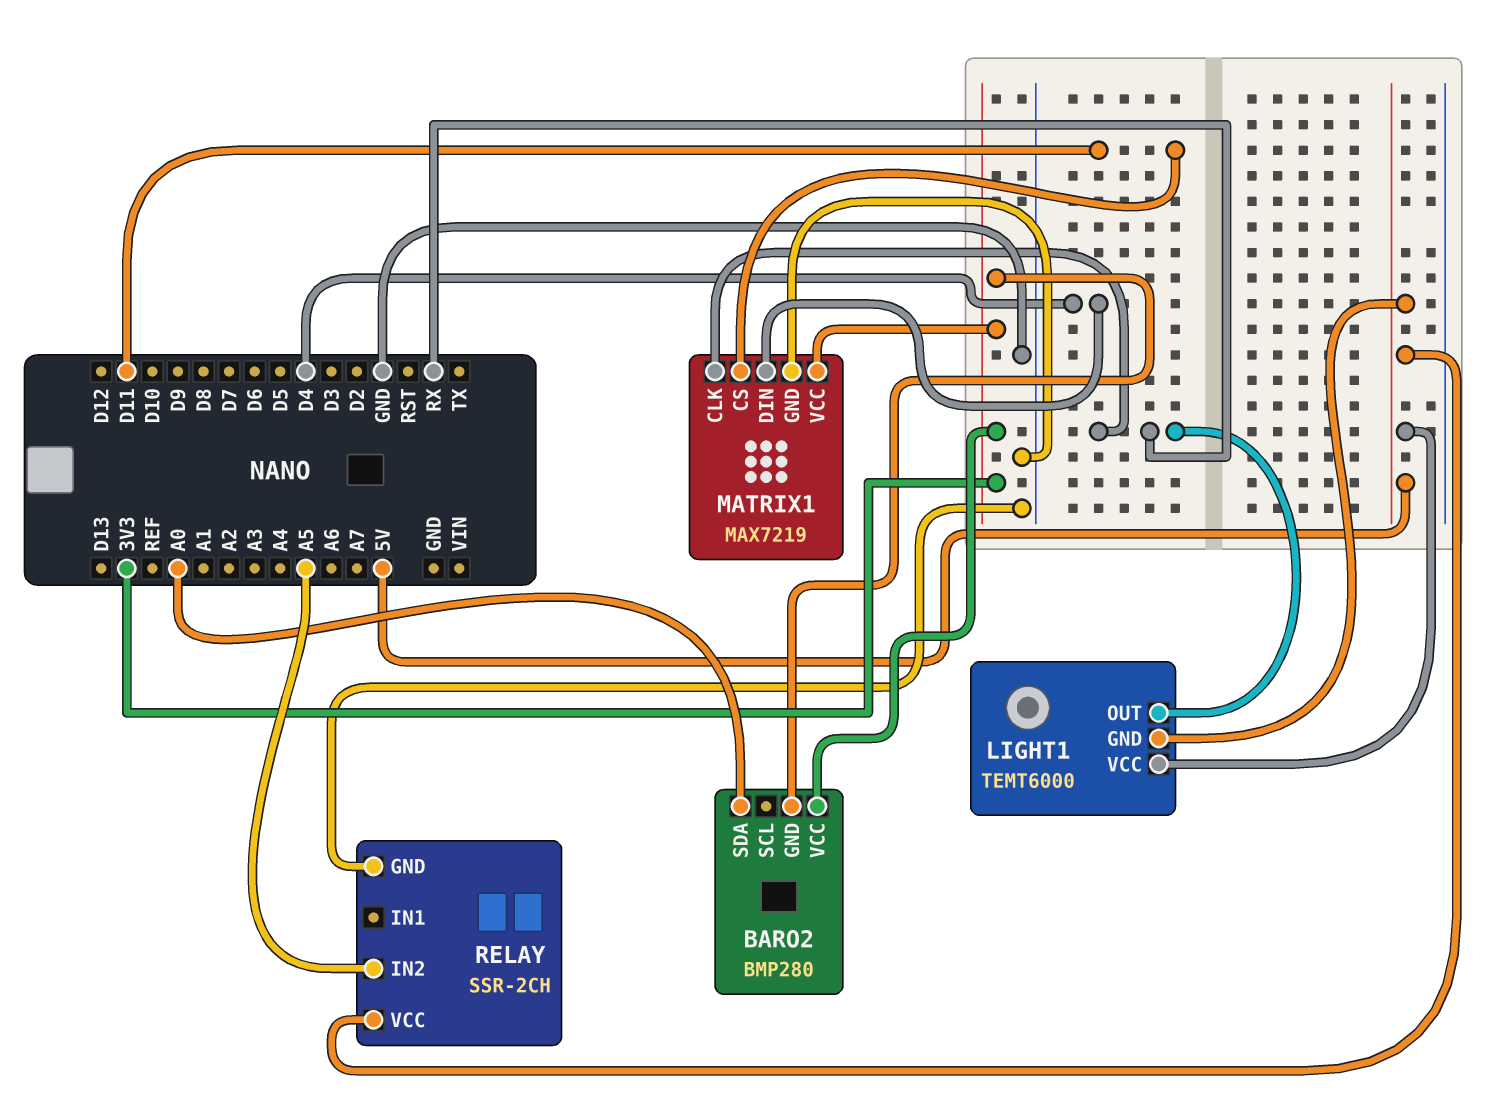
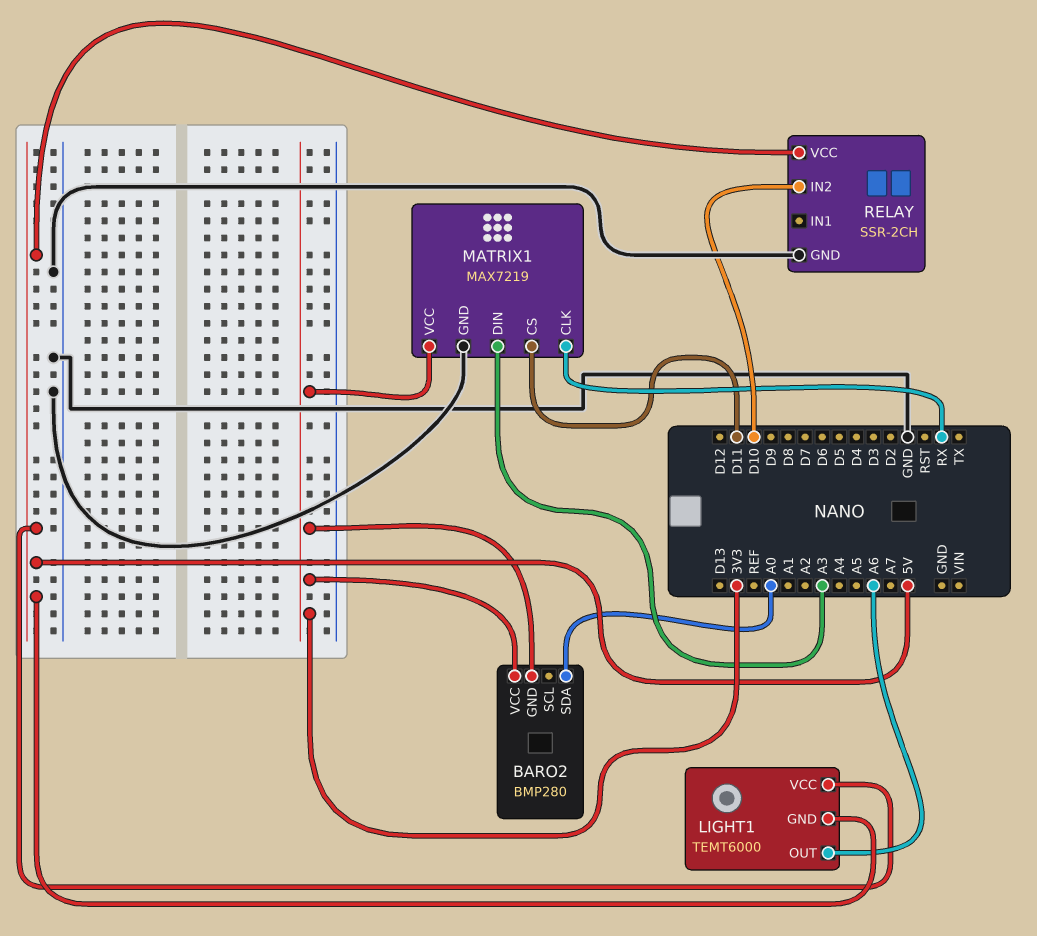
LIGHT1 pin OUT: RX -> A6
MATRIX1 pin DIN: D4 -> A3
RELAY pin IN2: A5 -> D10

